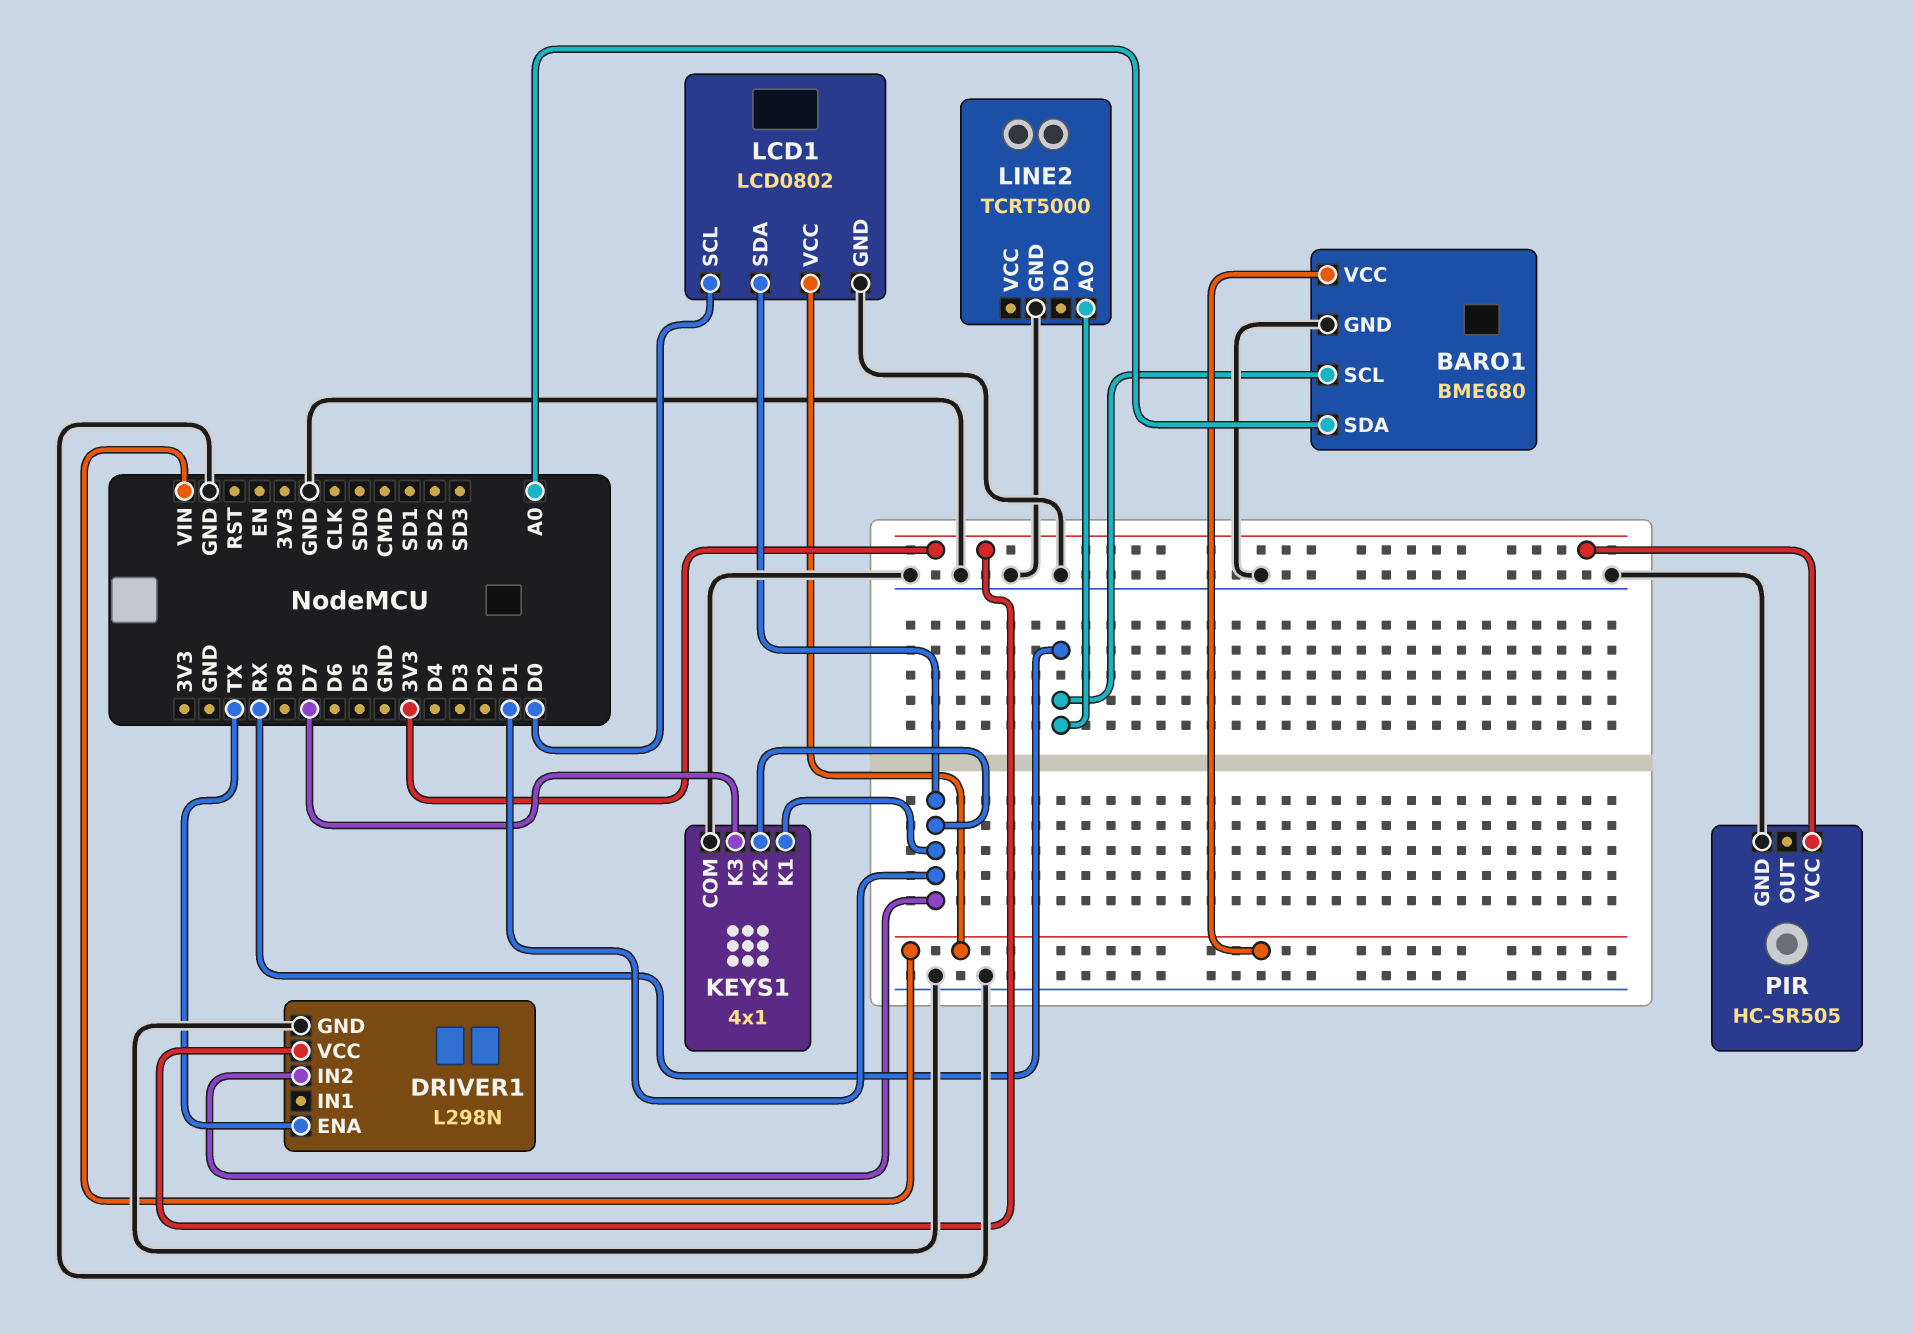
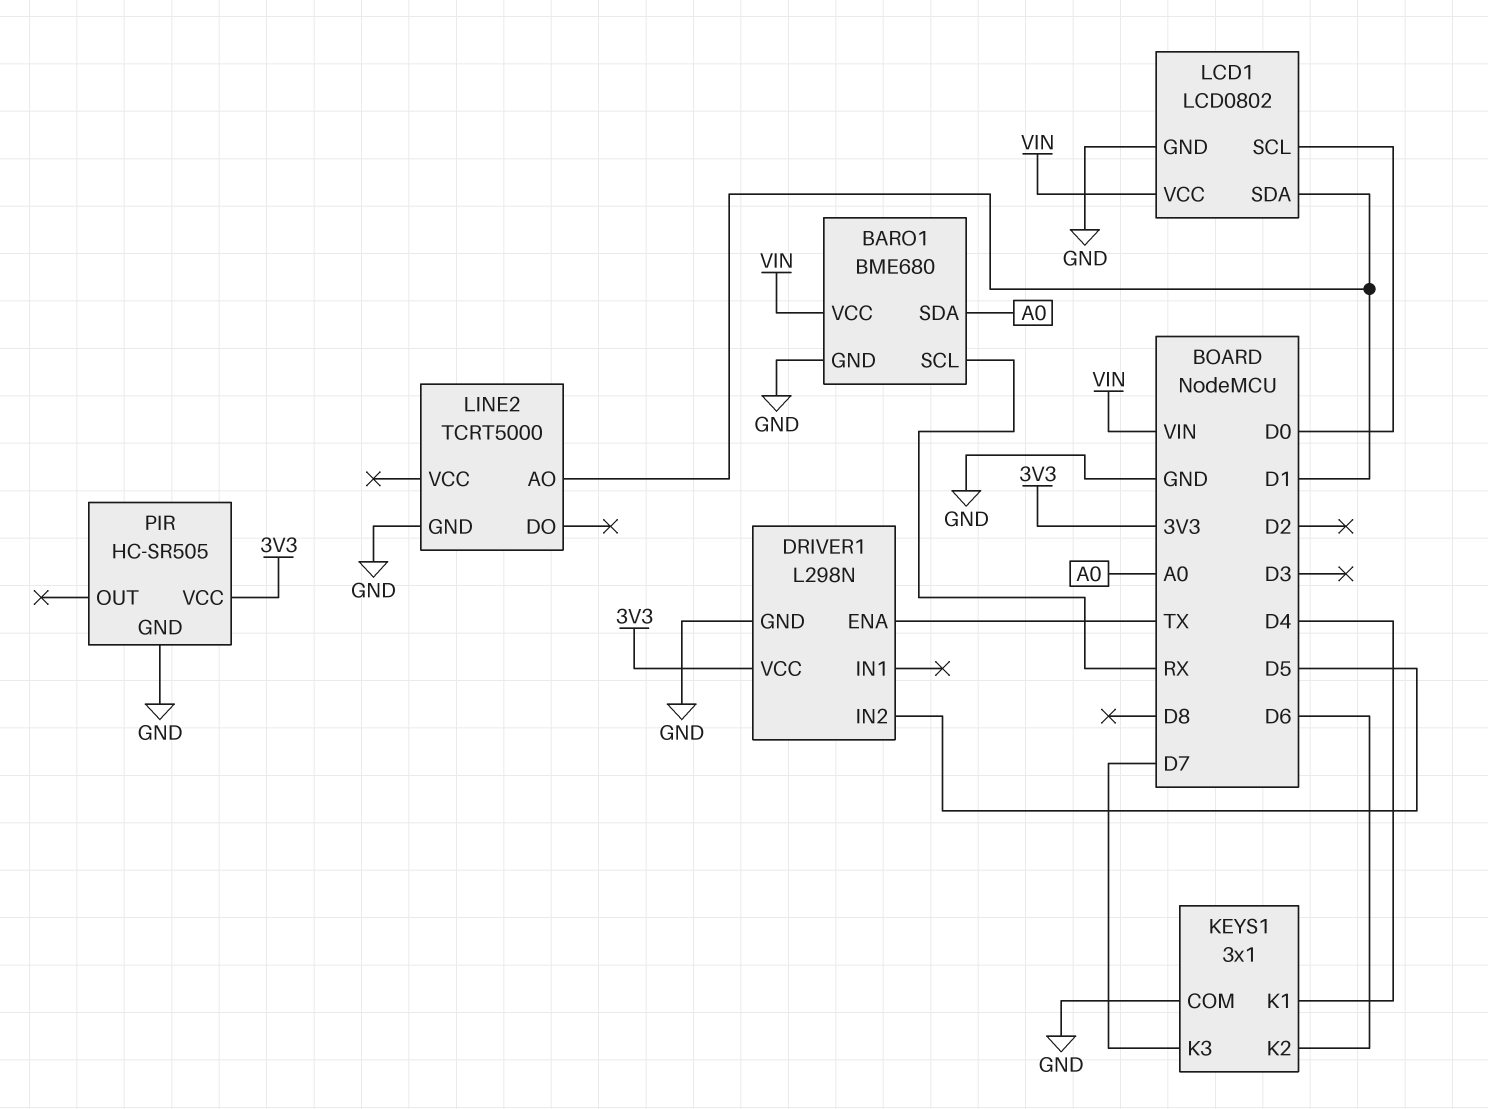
DRIVER1 pin IN2: D1 -> D5
KEYS1: 4x1 -> 3x1
KEYS1 pin K1: D1 -> D4
KEYS1 pin K2: D1 -> D6
LINE2 pin AO: RX -> D1

